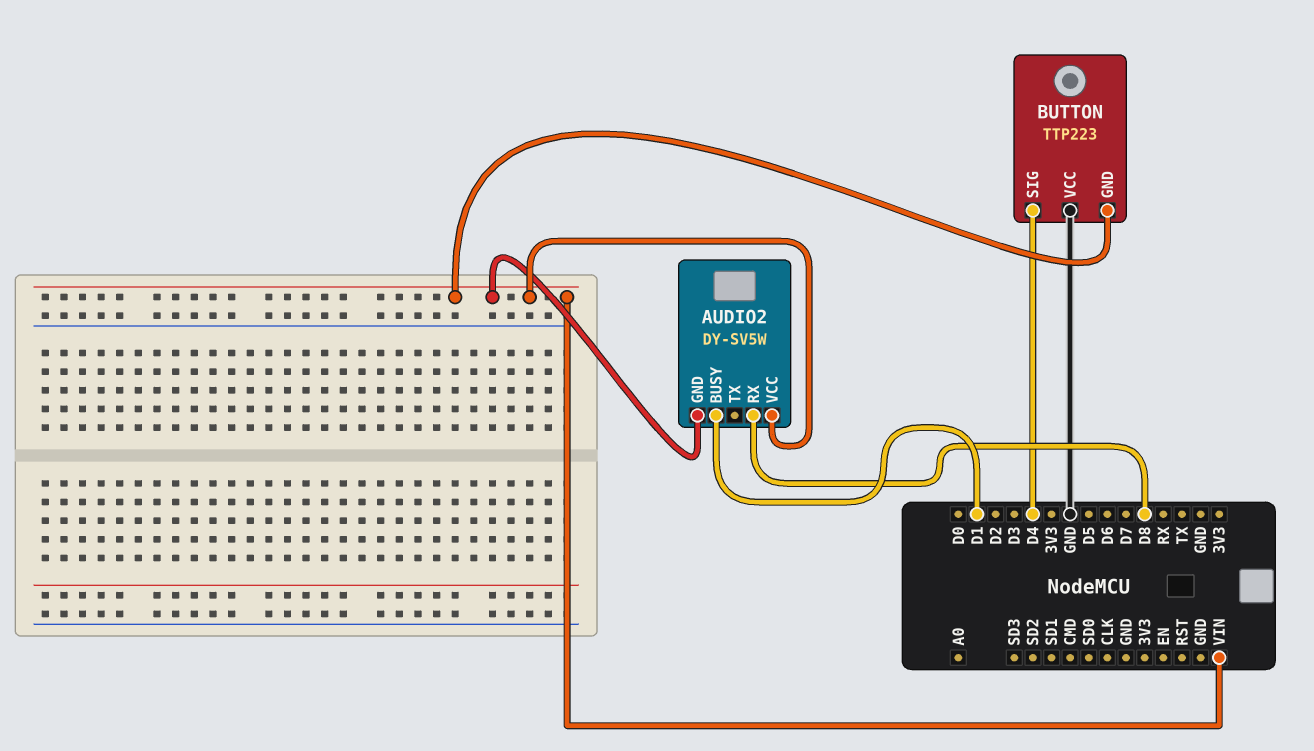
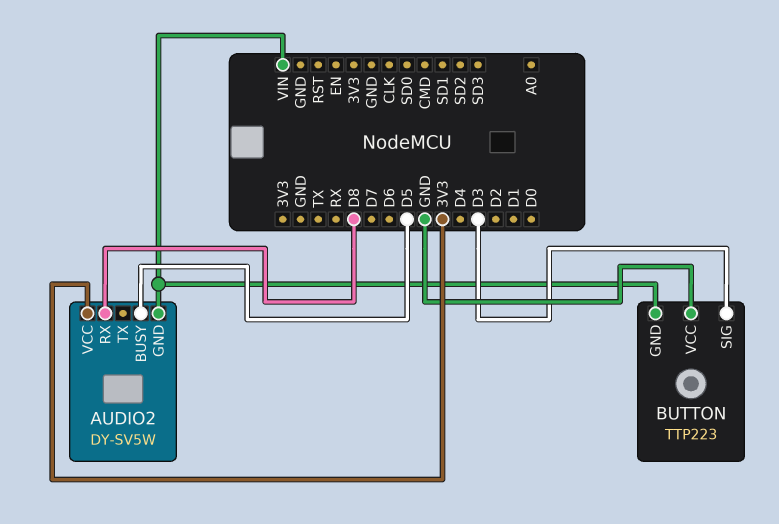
AUDIO2 pin BUSY: D1 -> D5
AUDIO2 pin VCC: VIN -> 3V3
BUTTON pin SIG: D4 -> D3

